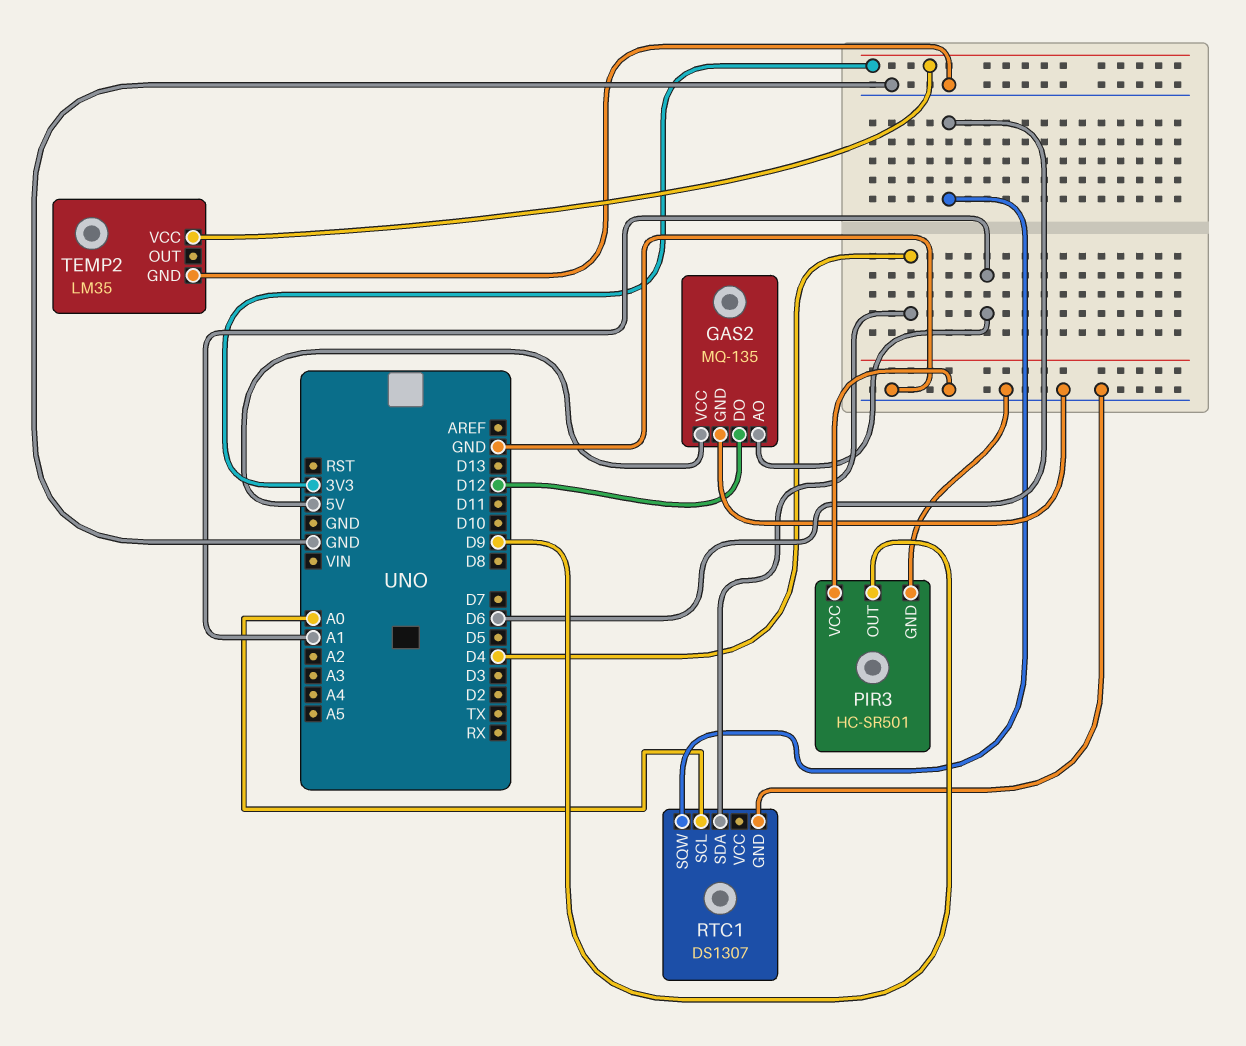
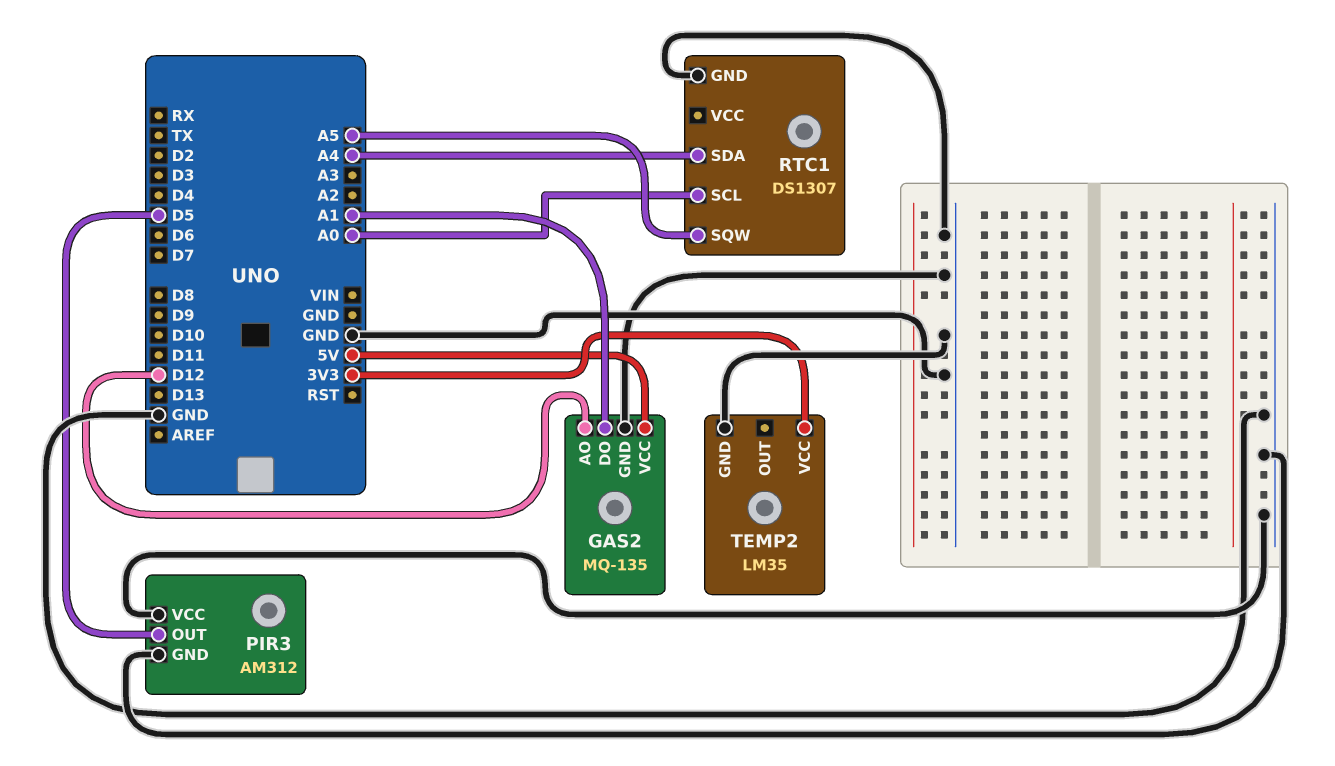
GAS2 pin AO: A1 -> D12
GAS2 pin DO: D12 -> A1
PIR3: HC-SR501 -> AM312
PIR3 pin OUT: D9 -> D5
RTC1 pin SDA: D4 -> A4
RTC1 pin SQW: D6 -> A5

